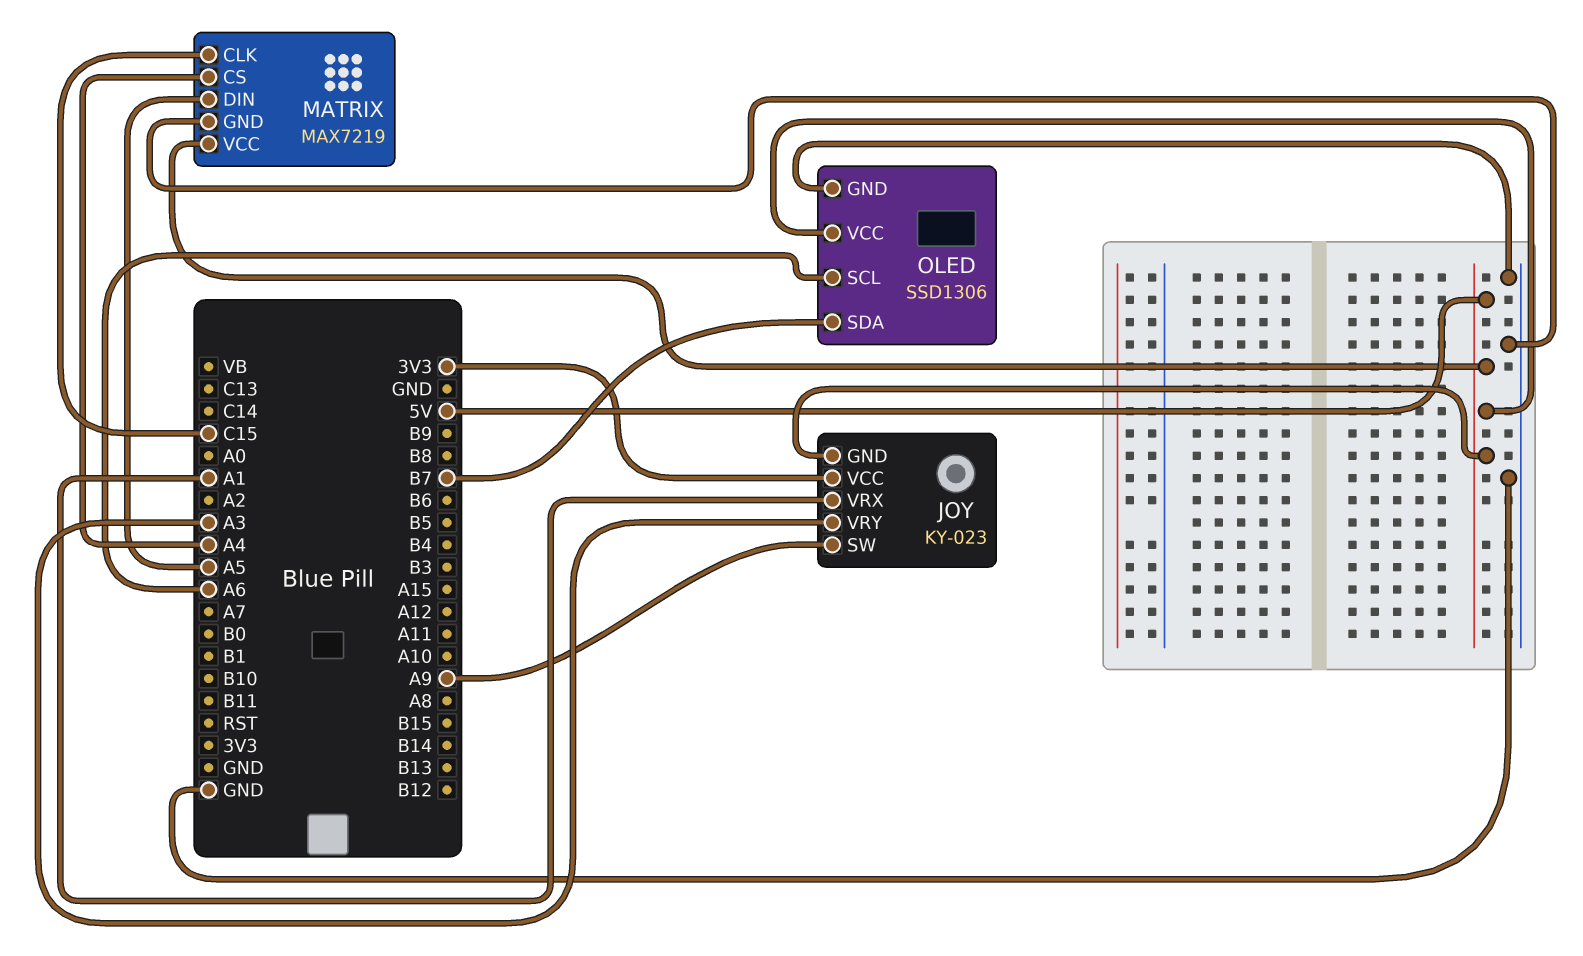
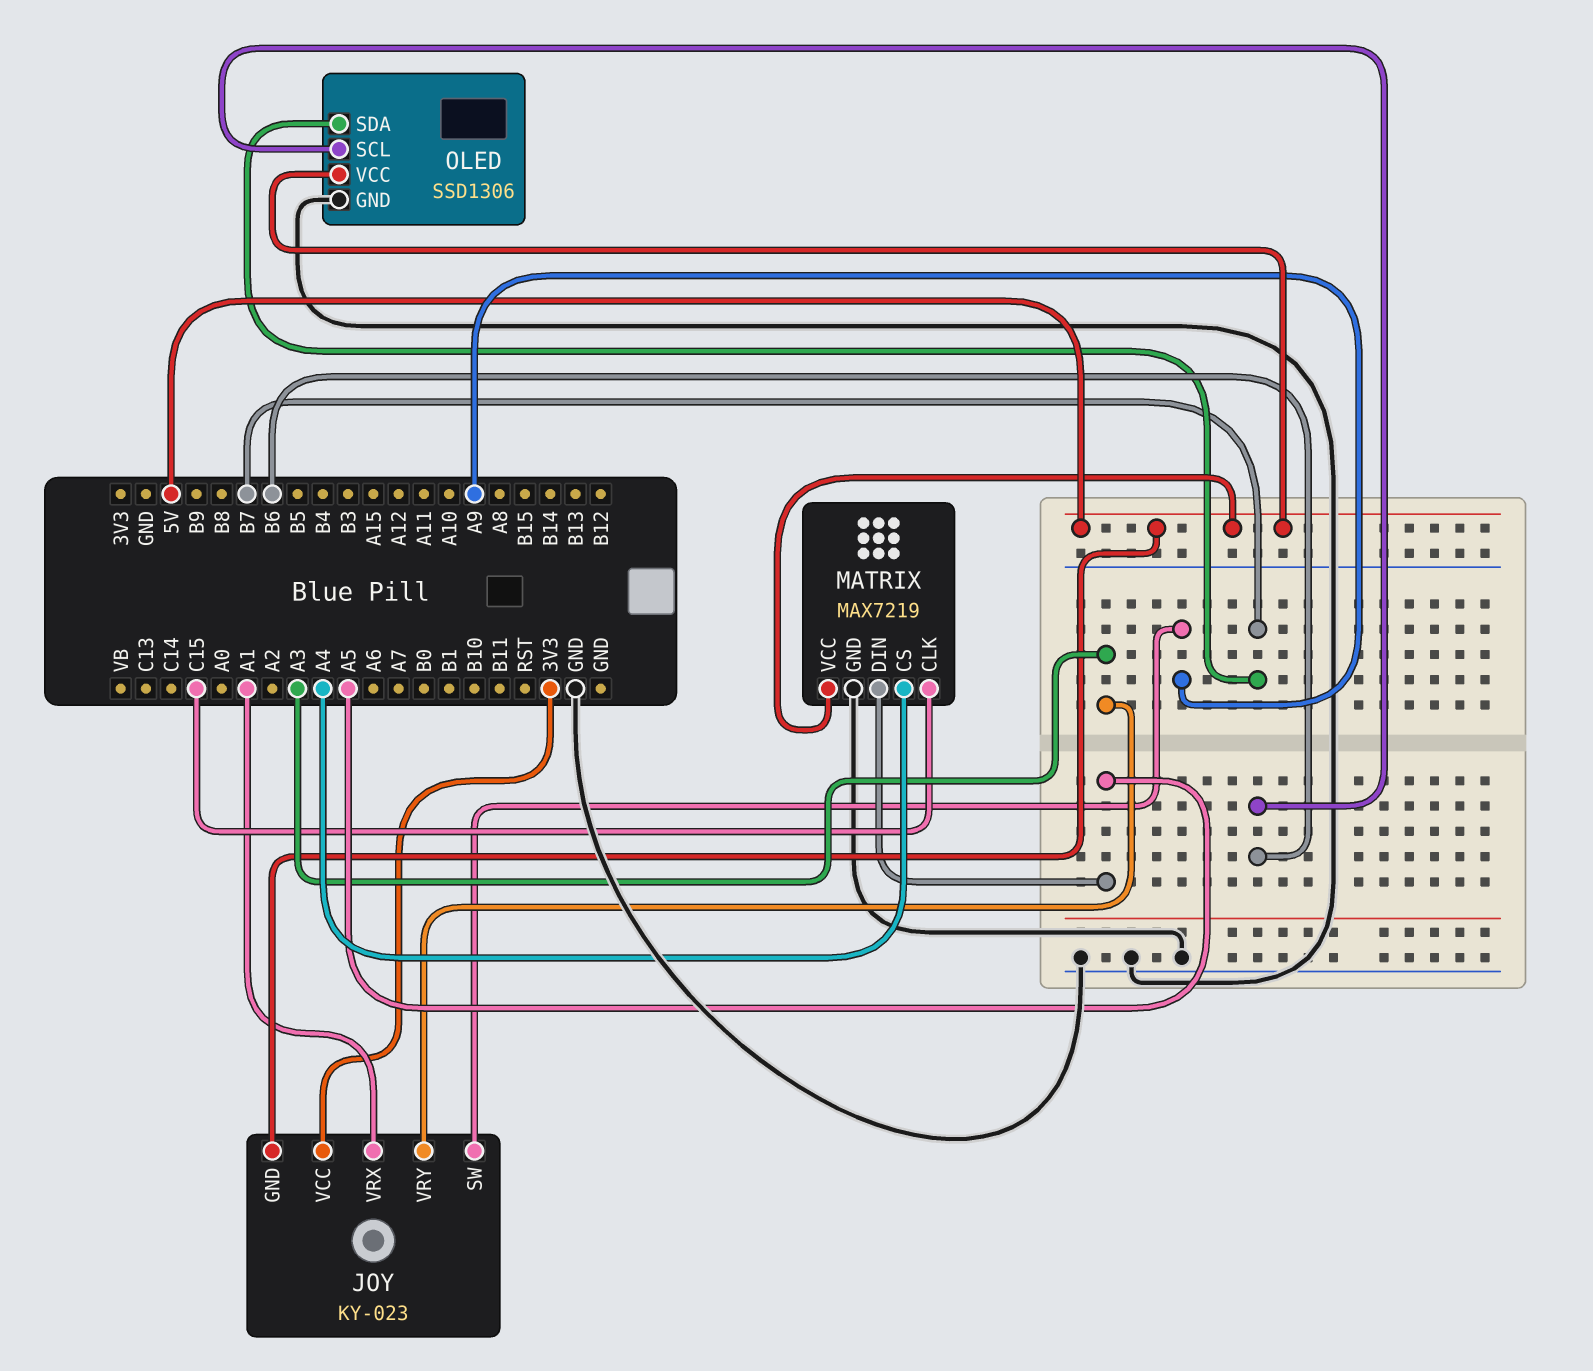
OLED pin SCL: A6 -> B6

